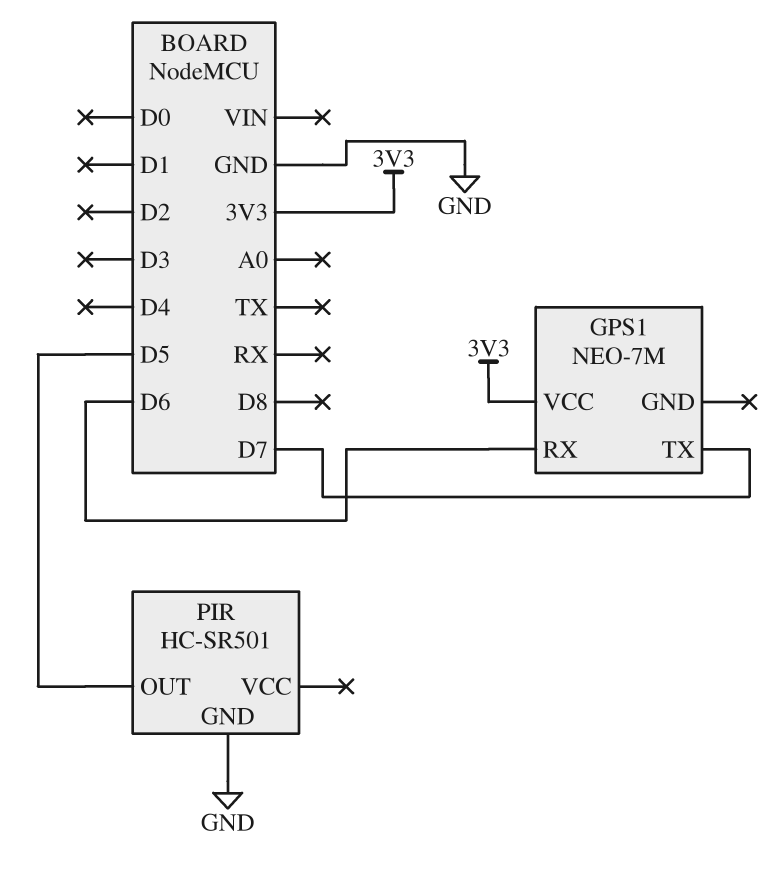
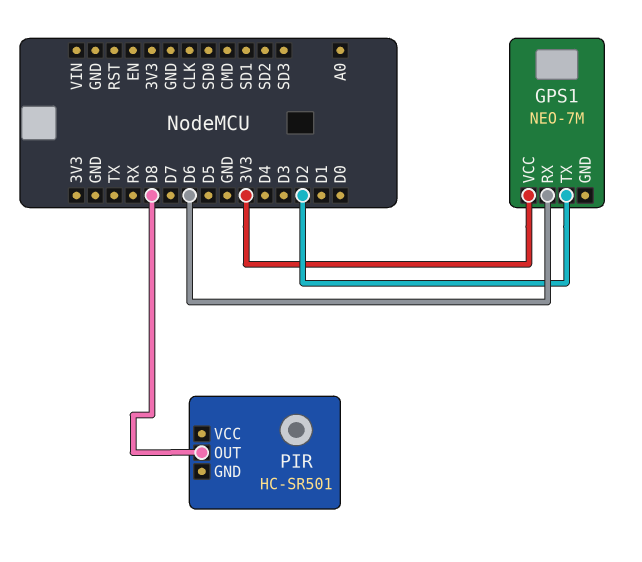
GPS1 pin TX: D7 -> D2
PIR pin GND: GND -> none
PIR pin OUT: D5 -> D8

